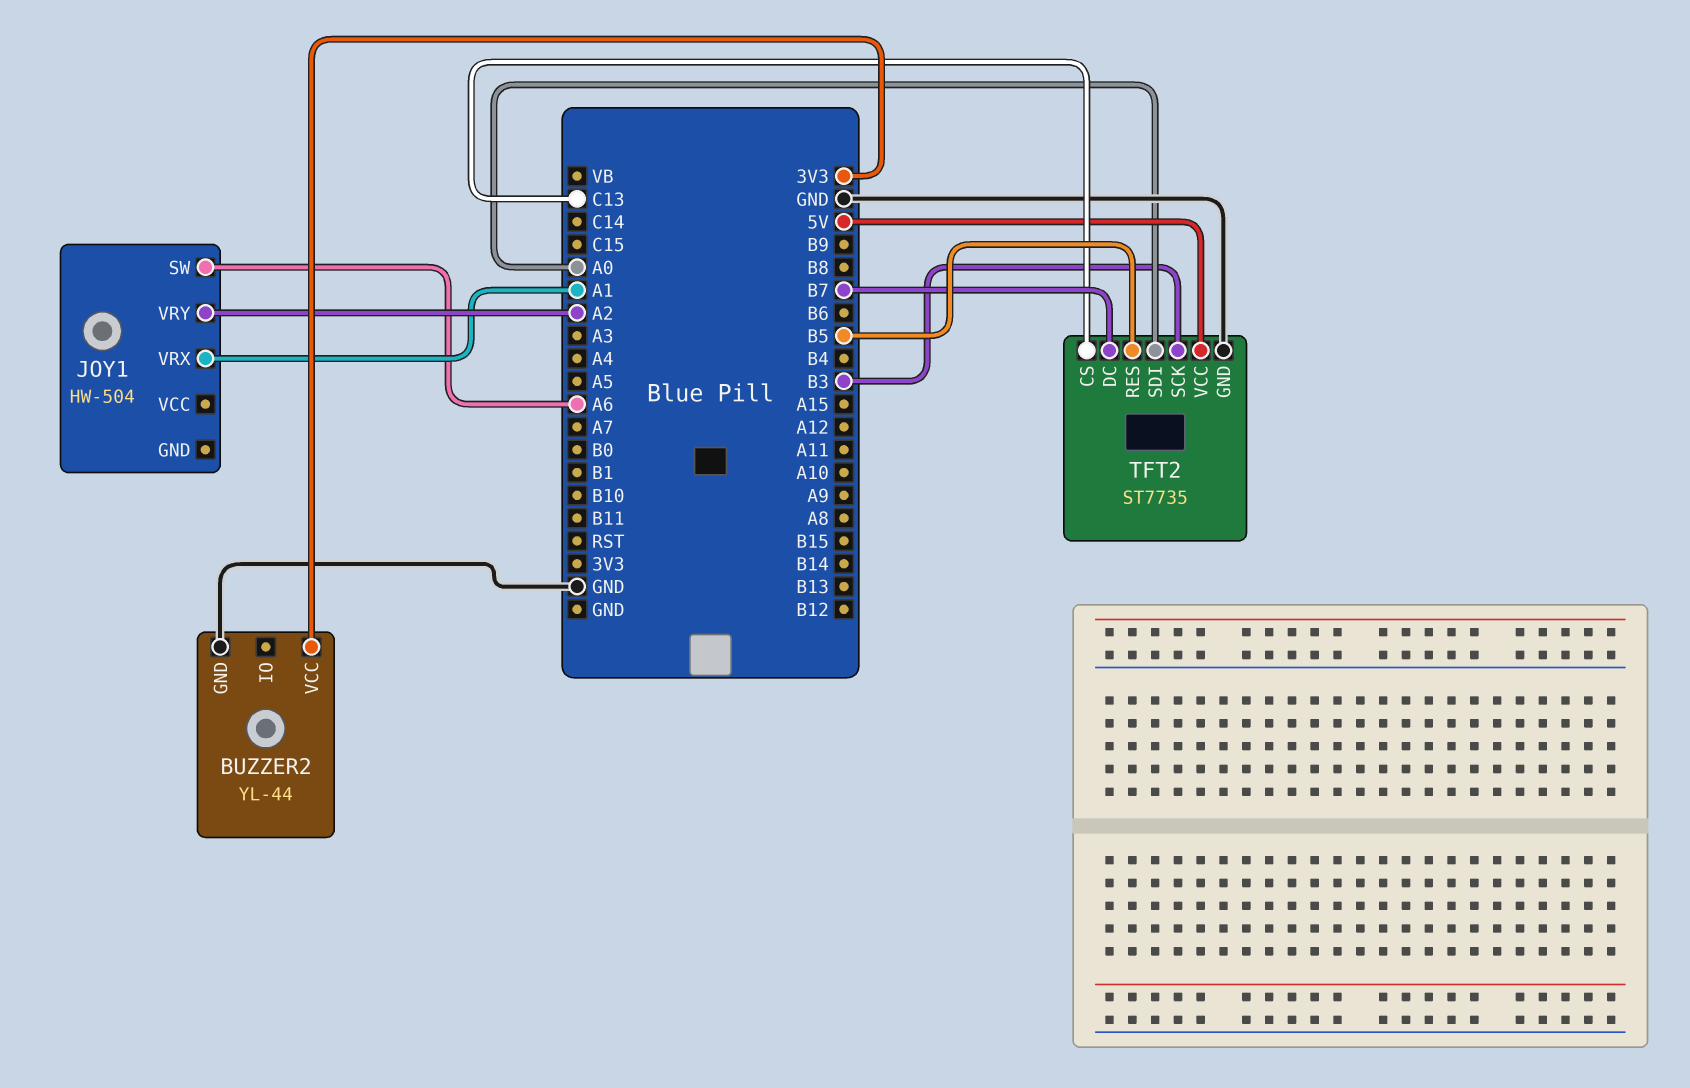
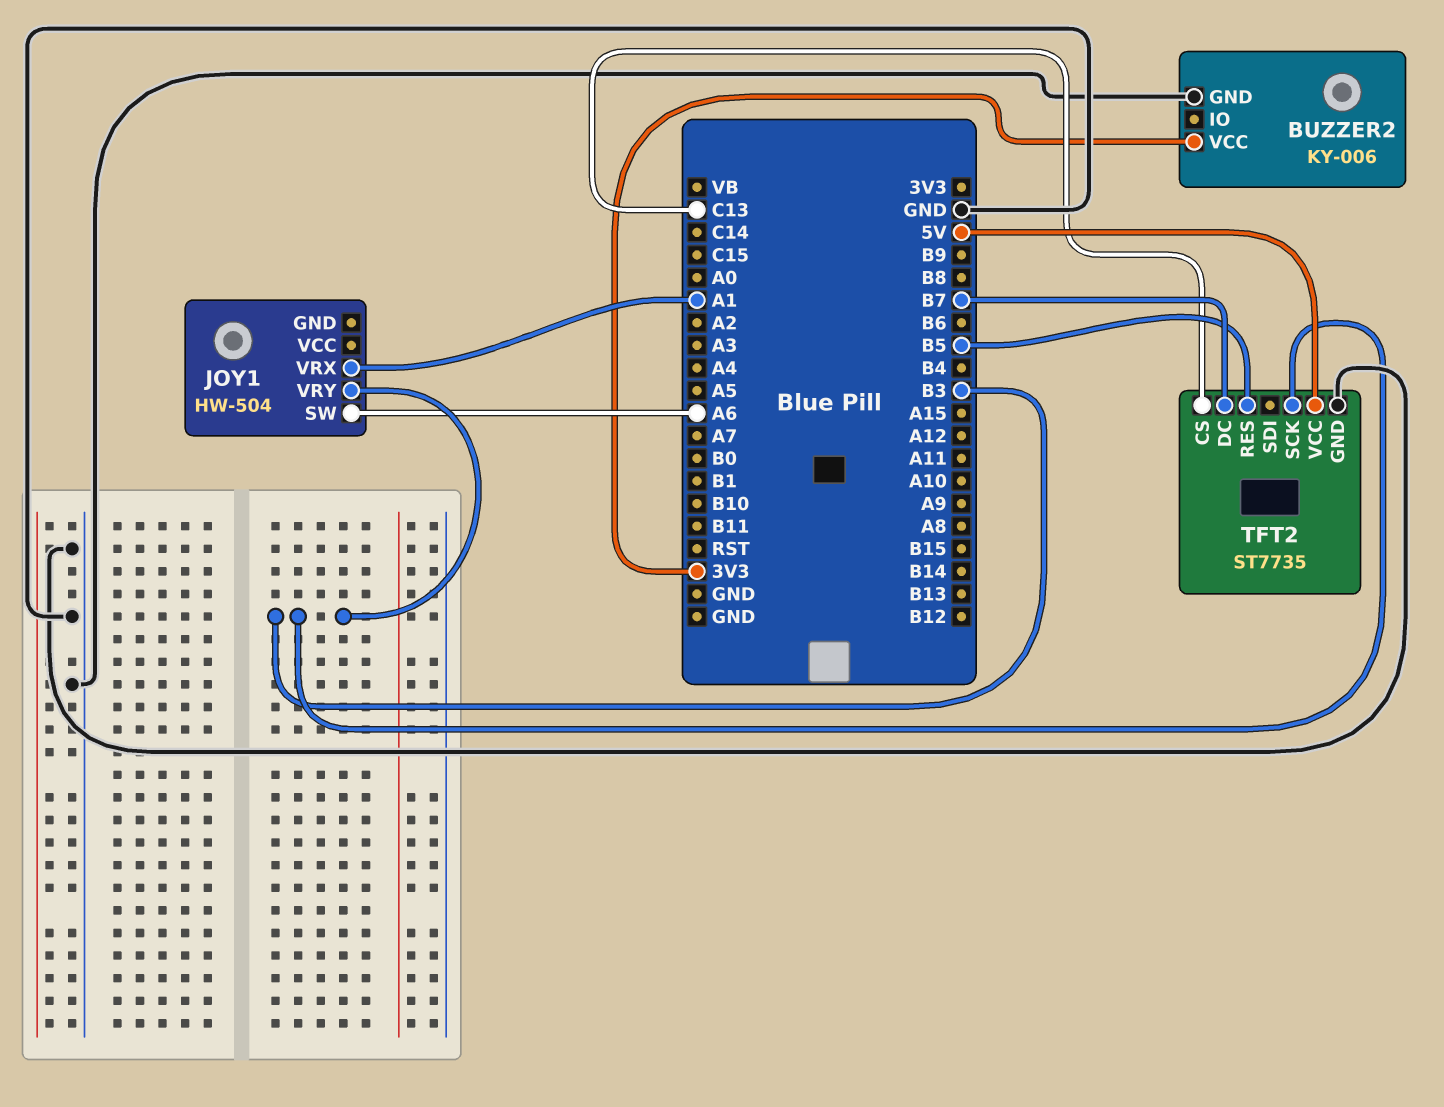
BUZZER2: YL-44 -> KY-006
JOY1 pin VRY: A2 -> B3
TFT2 pin SDI: A0 -> none

